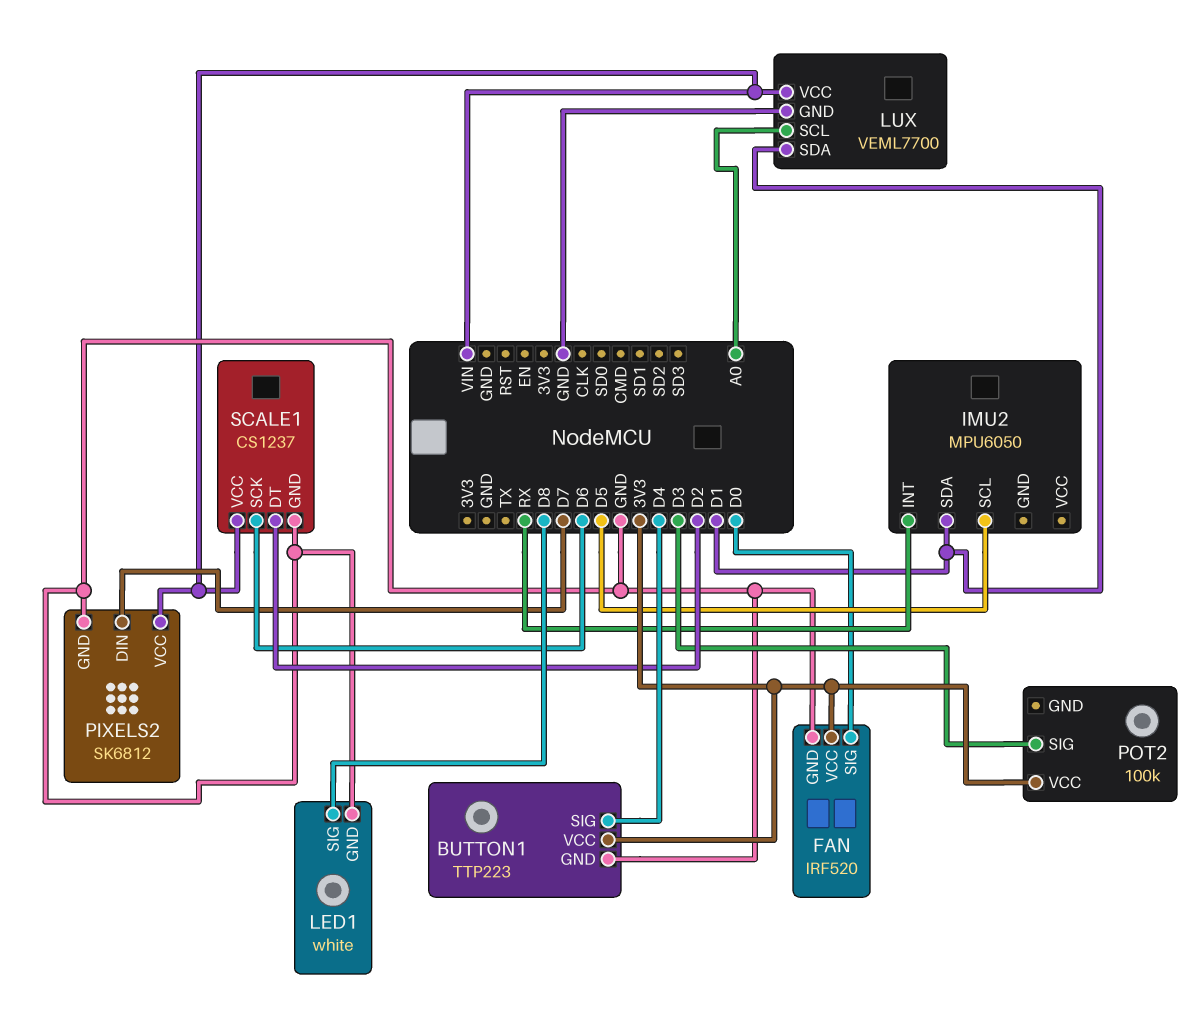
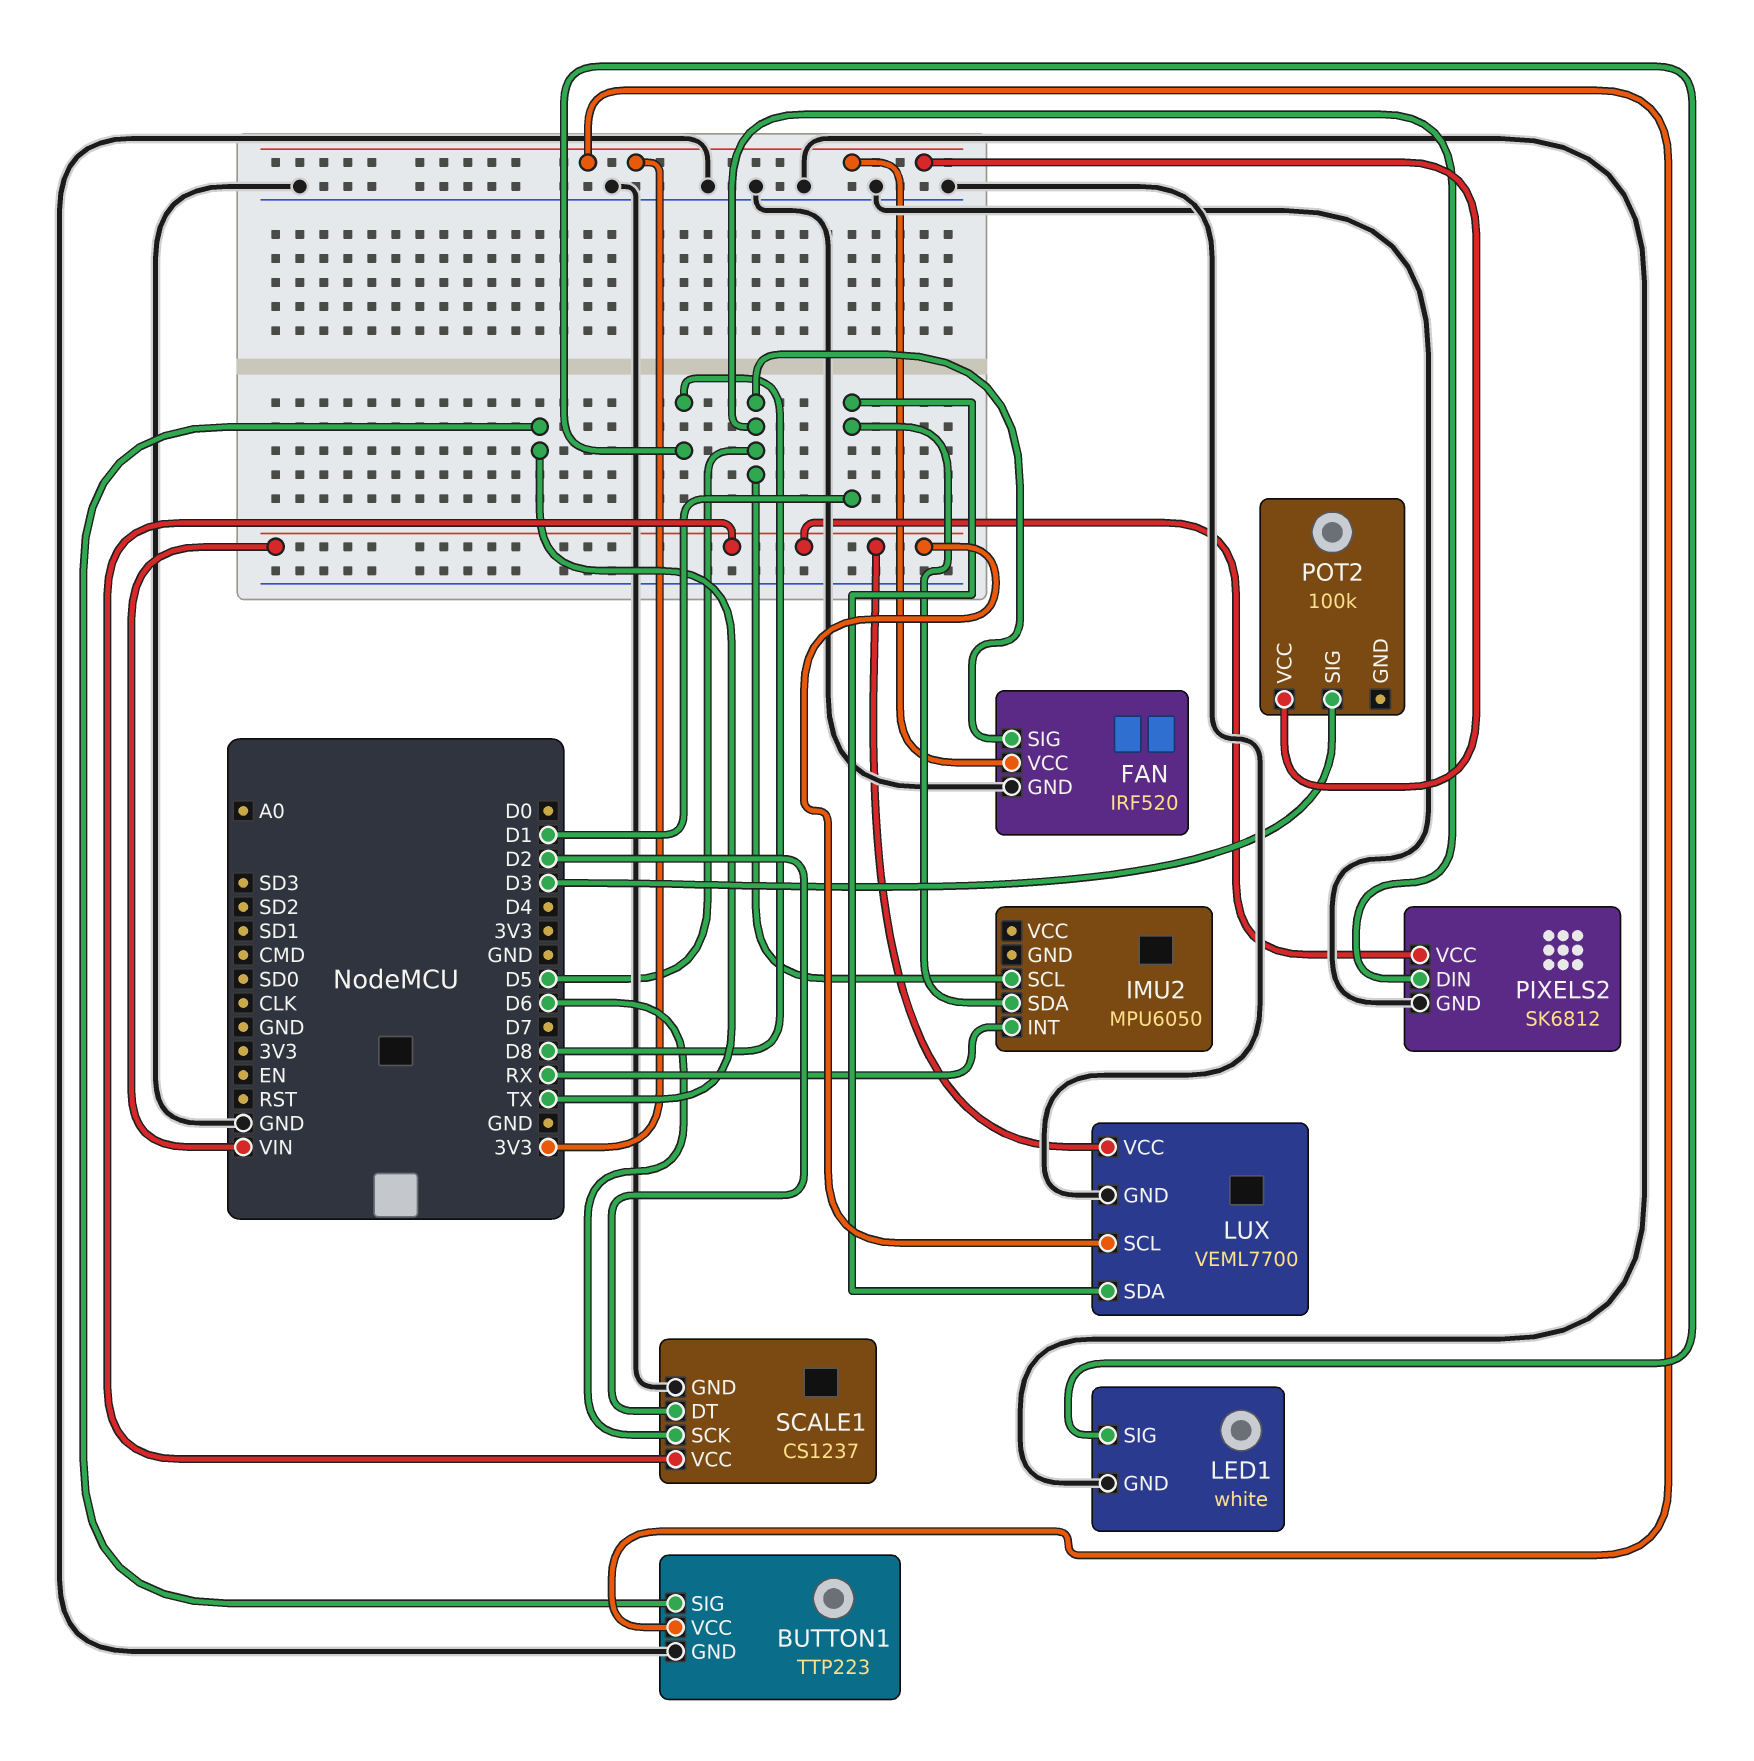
BUTTON1 pin SIG: D4 -> TX
FAN pin SIG: D0 -> D5
LUX pin SCL: A0 -> VIN
PIXELS2 pin DIN: D7 -> D5

